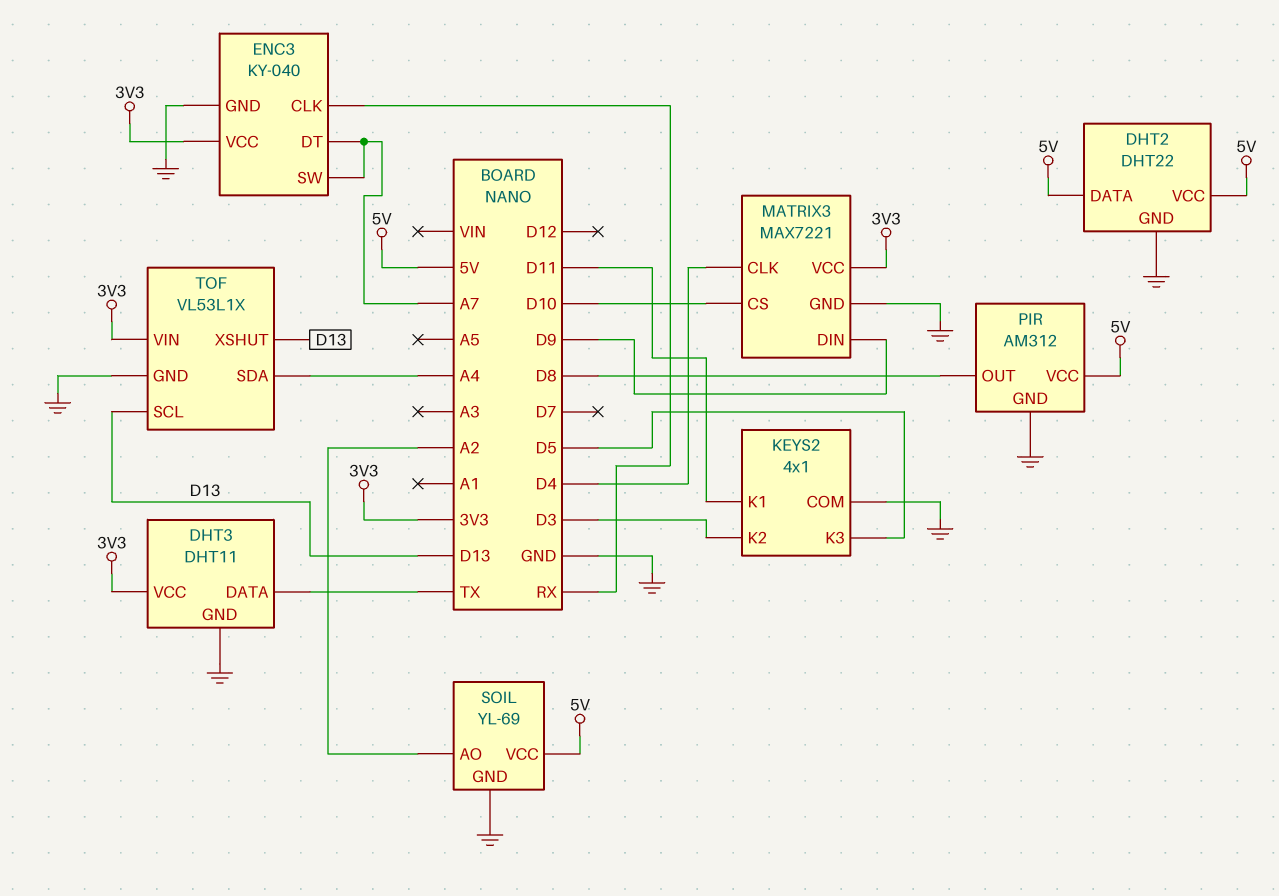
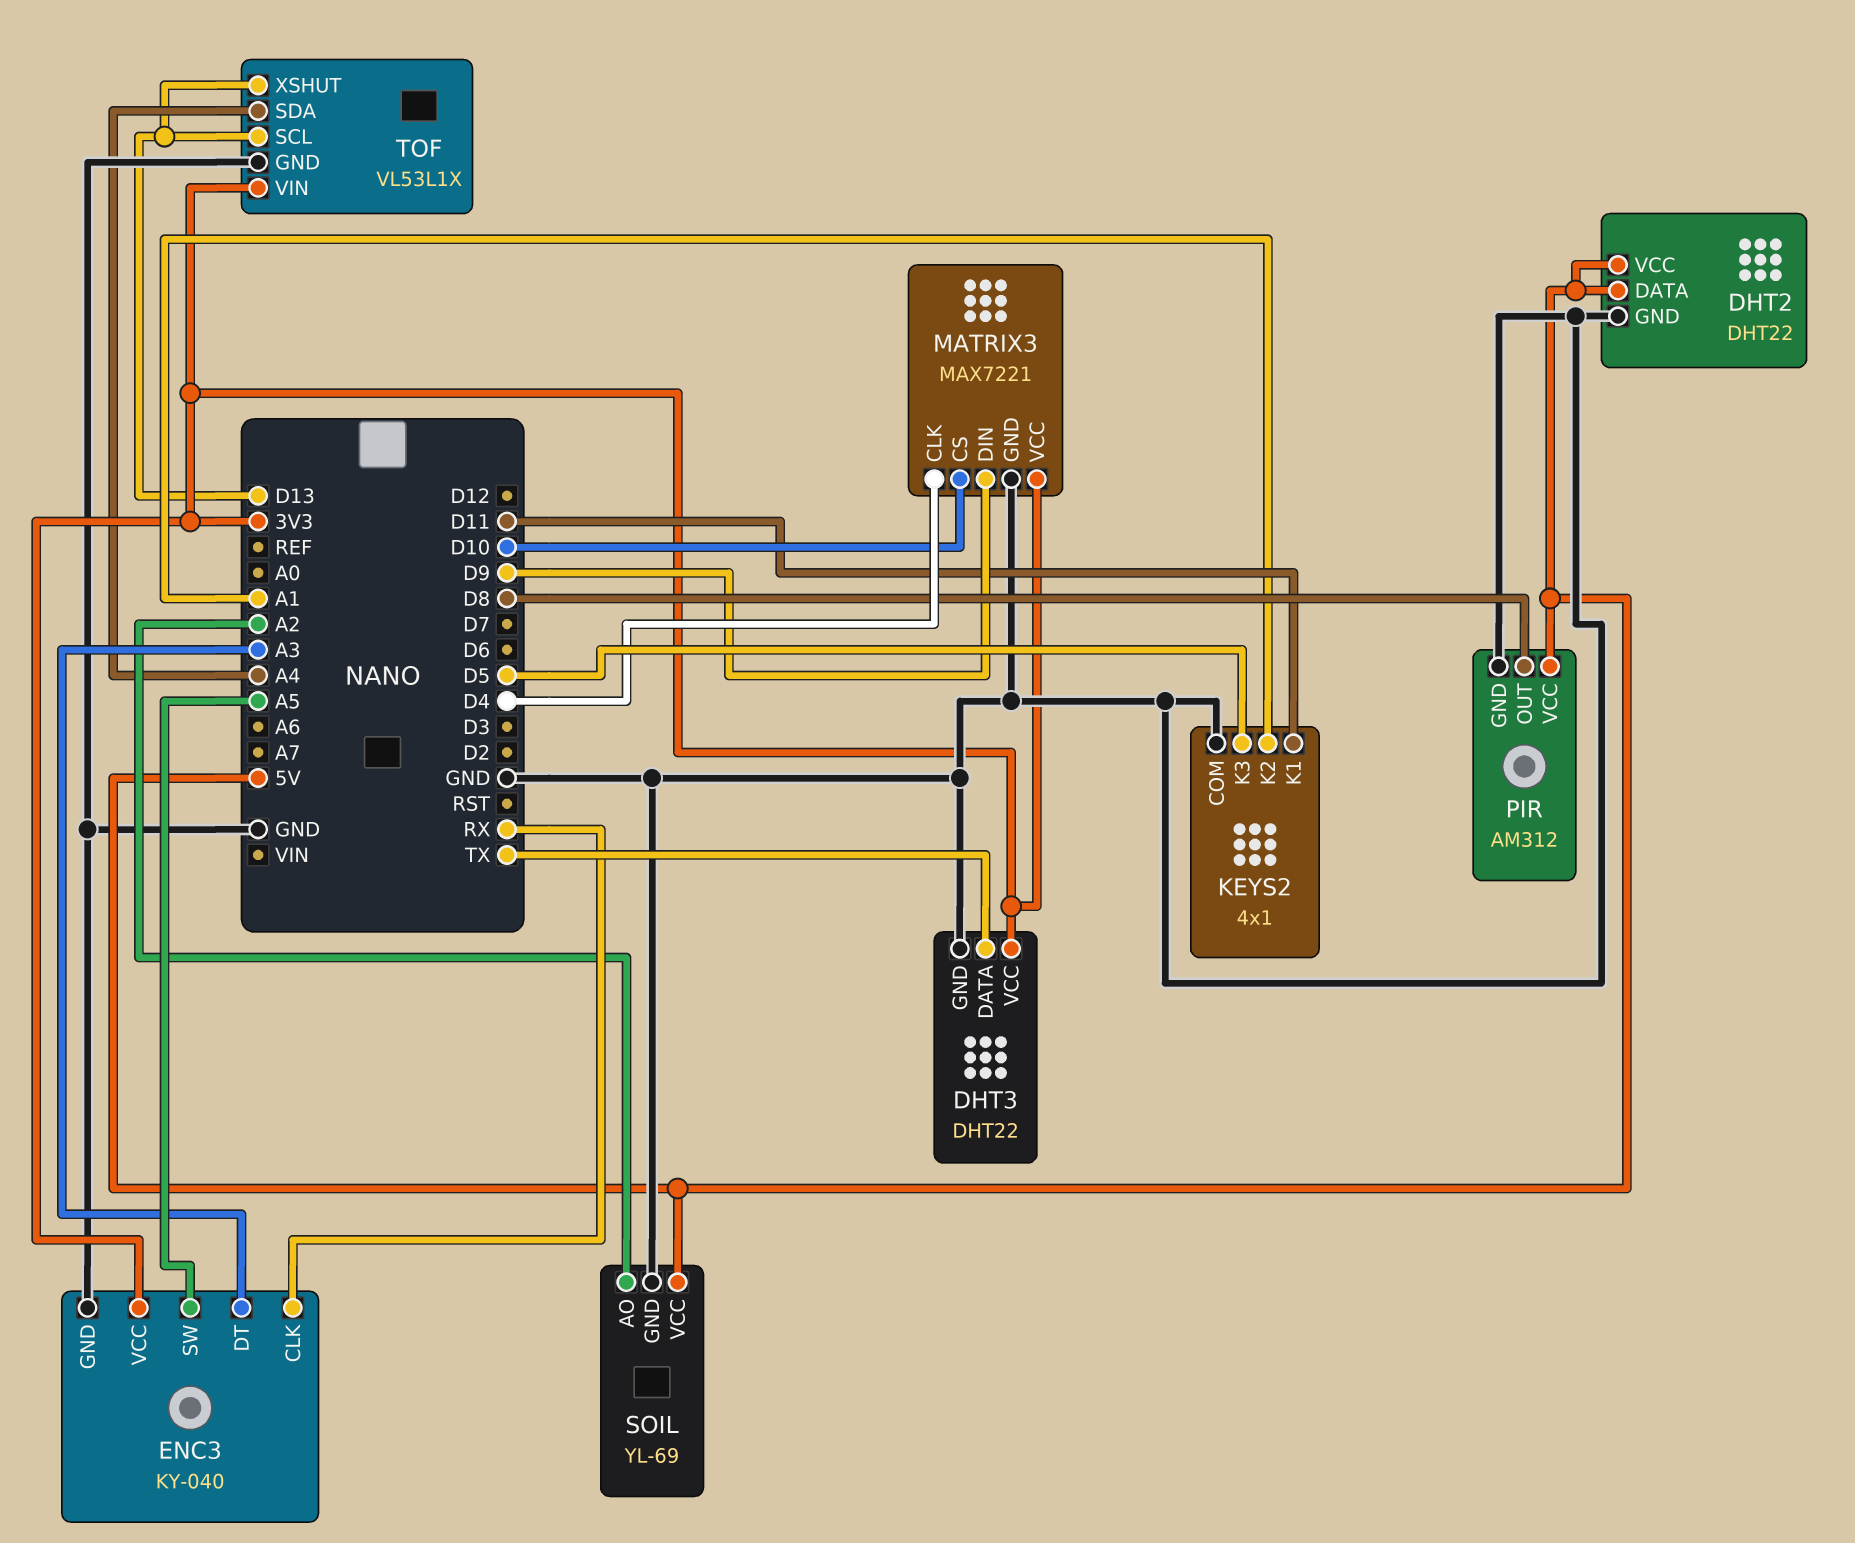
DHT3: DHT11 -> DHT22
ENC3 pin DT: A7 -> A3
ENC3 pin SW: A7 -> A5
KEYS2 pin K2: D3 -> A1

